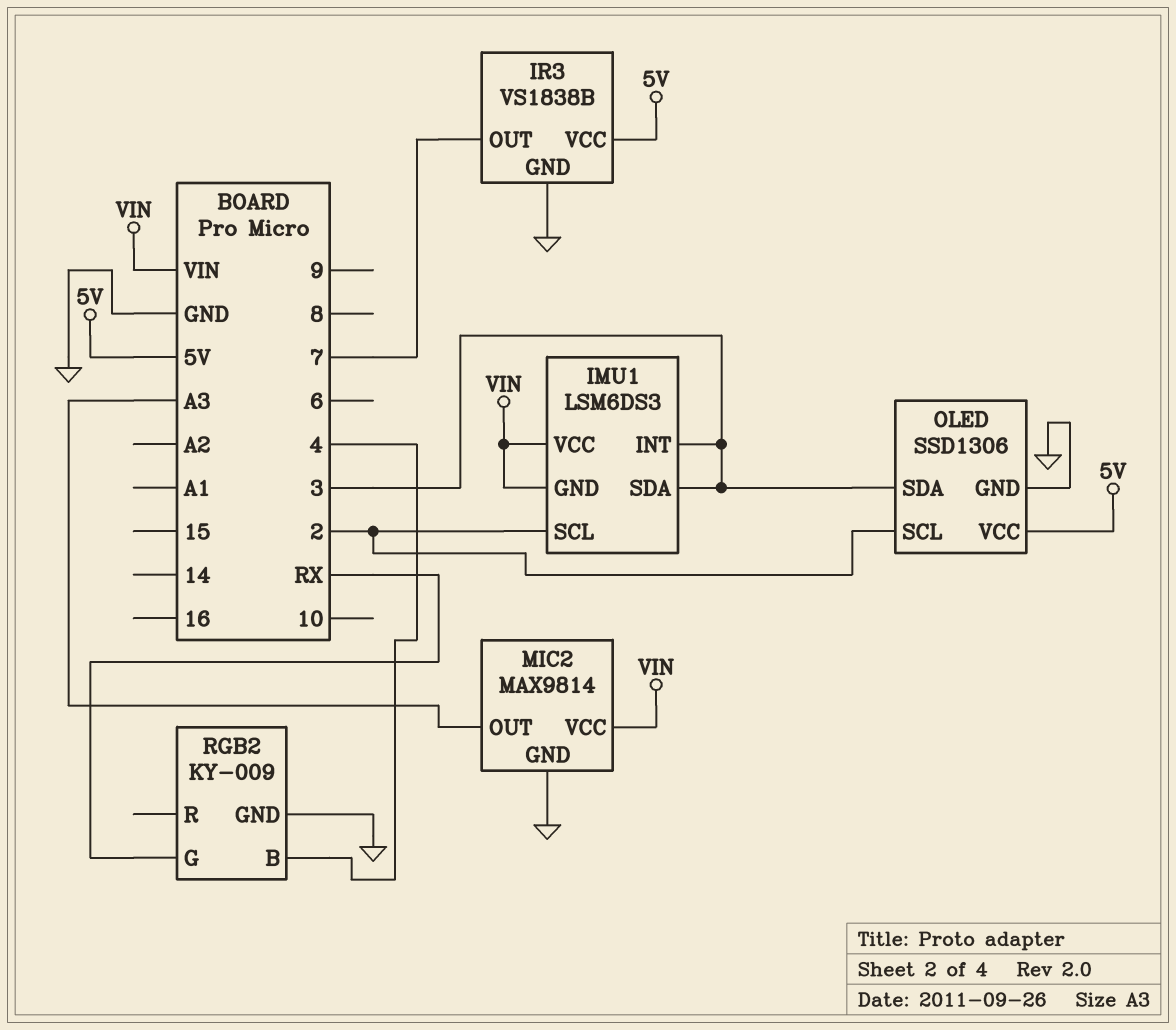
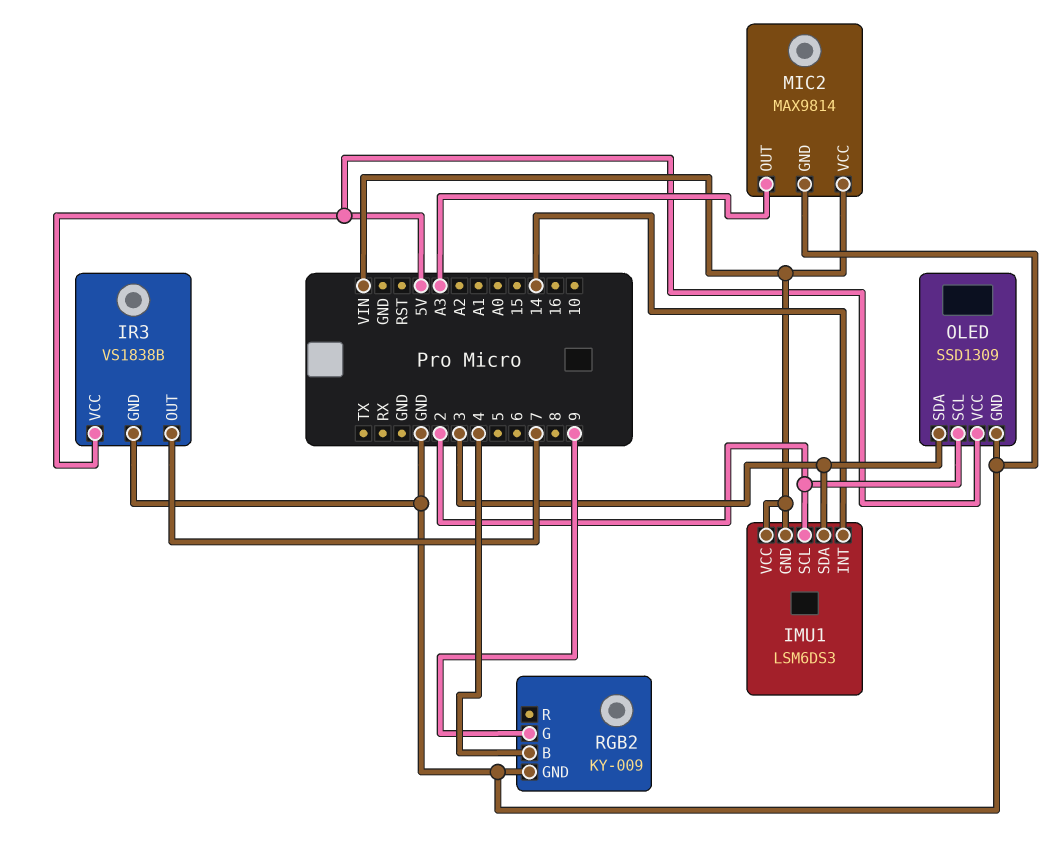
IMU1 pin INT: 3 -> 14
OLED: SSD1306 -> SSD1309
RGB2 pin G: RX -> 9

